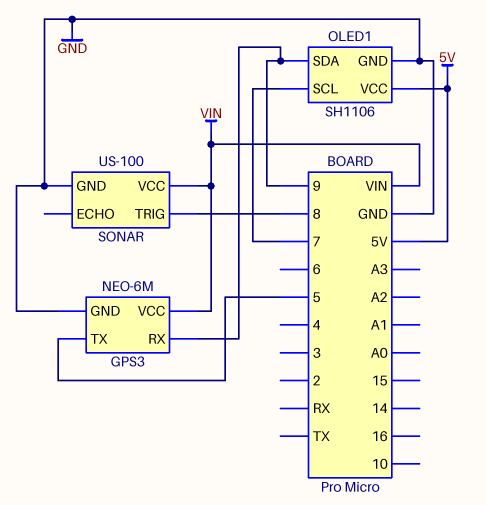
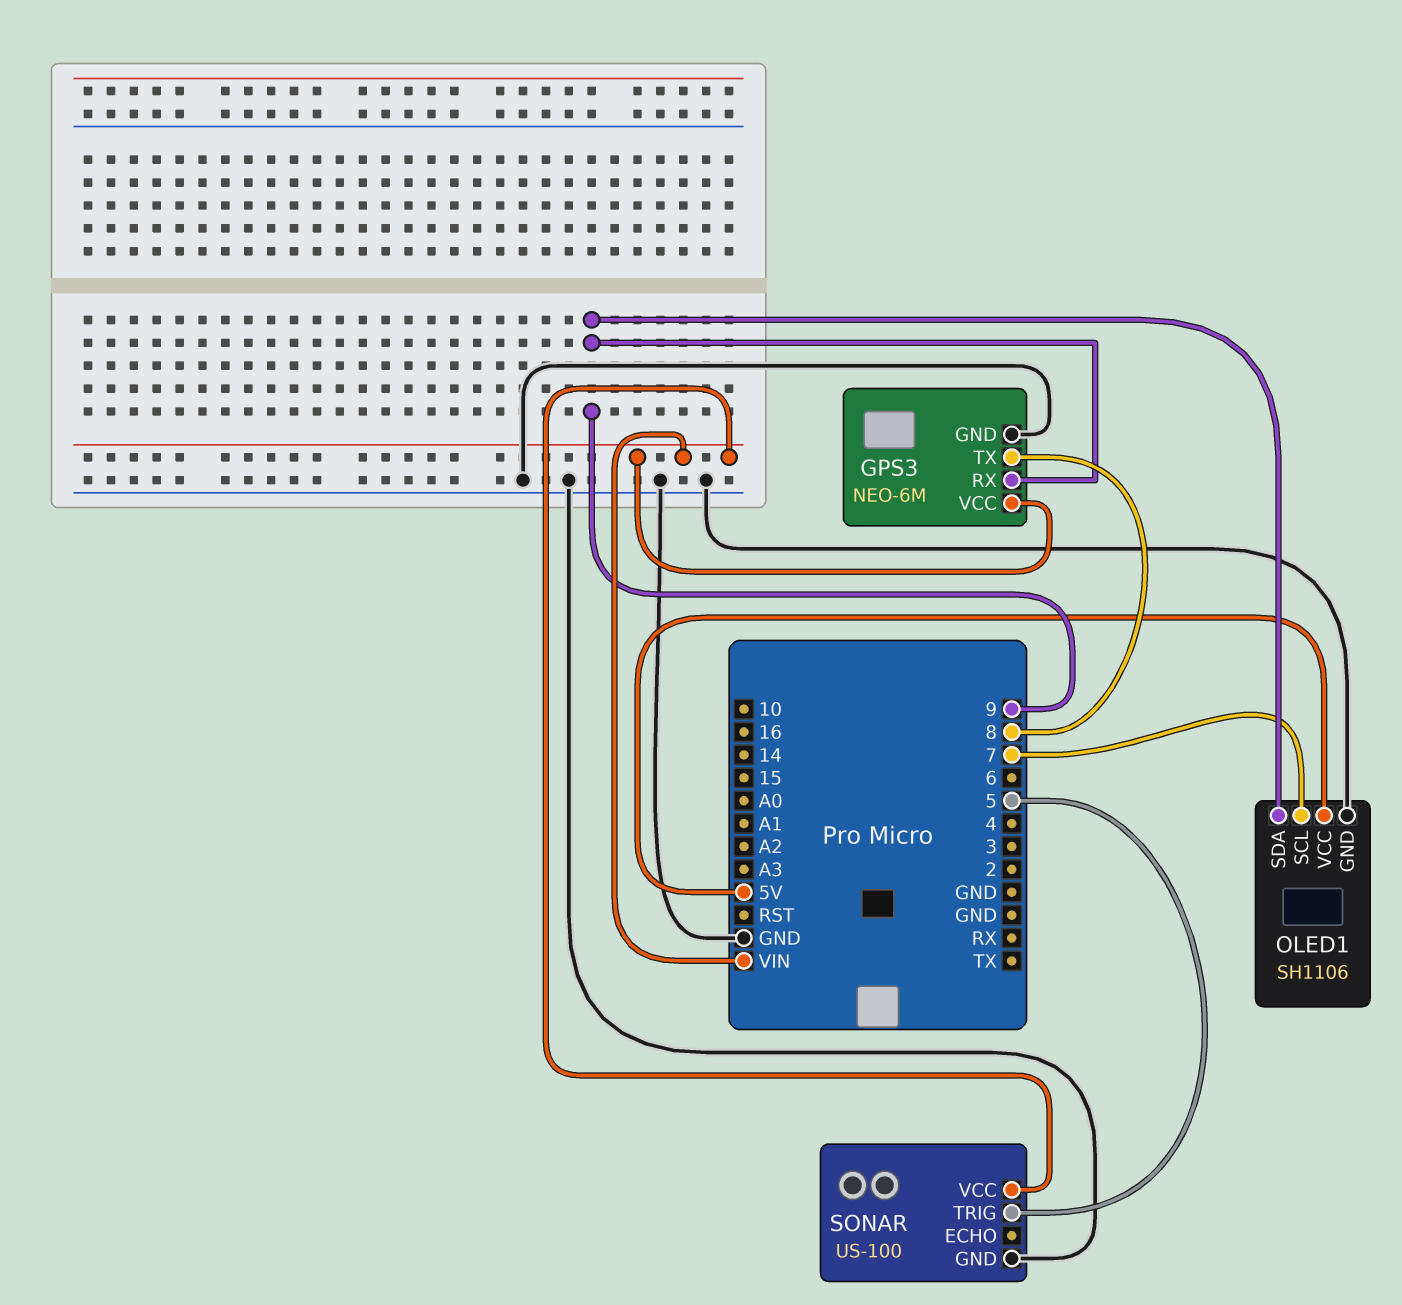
GPS3 pin TX: 5 -> 8
SONAR pin TRIG: 8 -> 5

